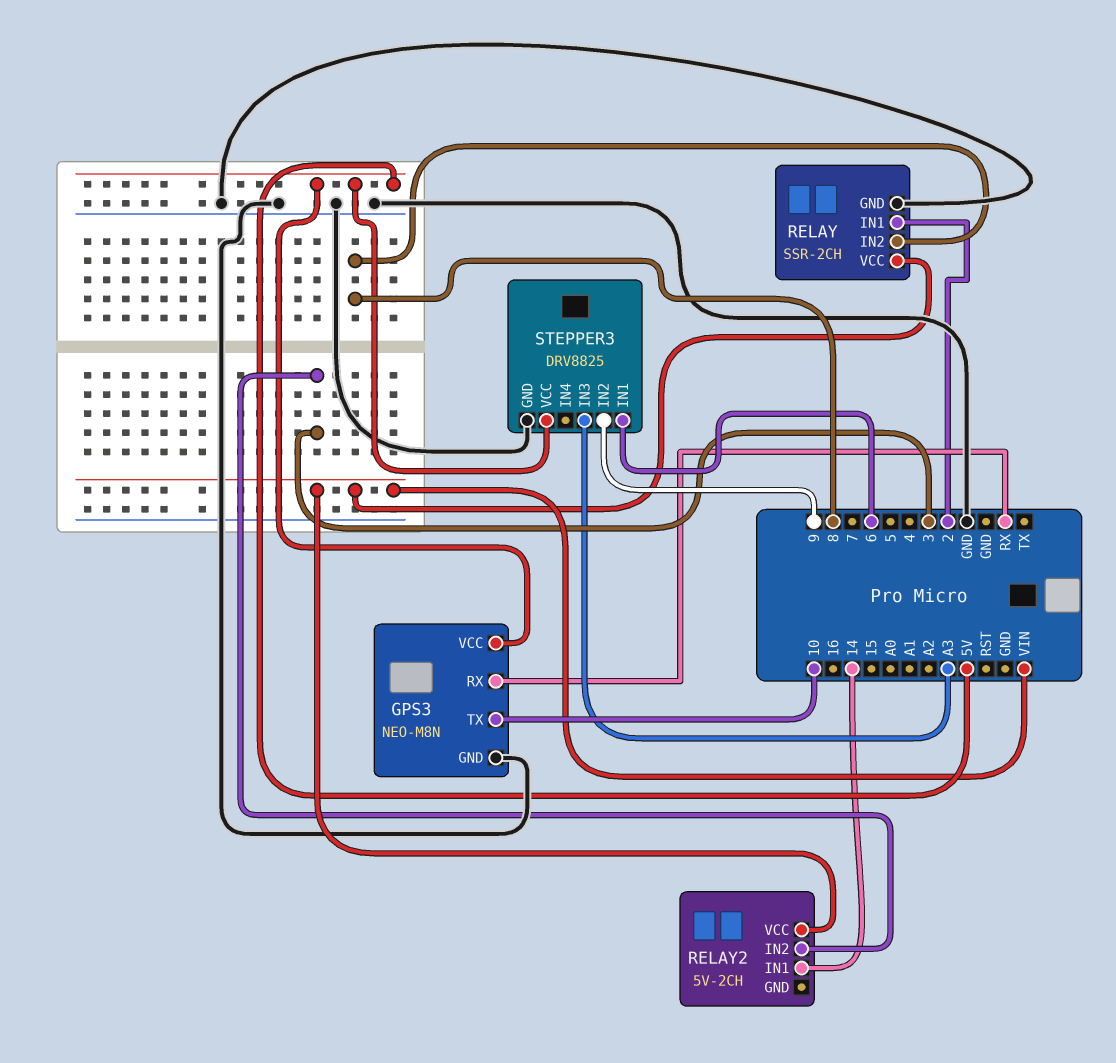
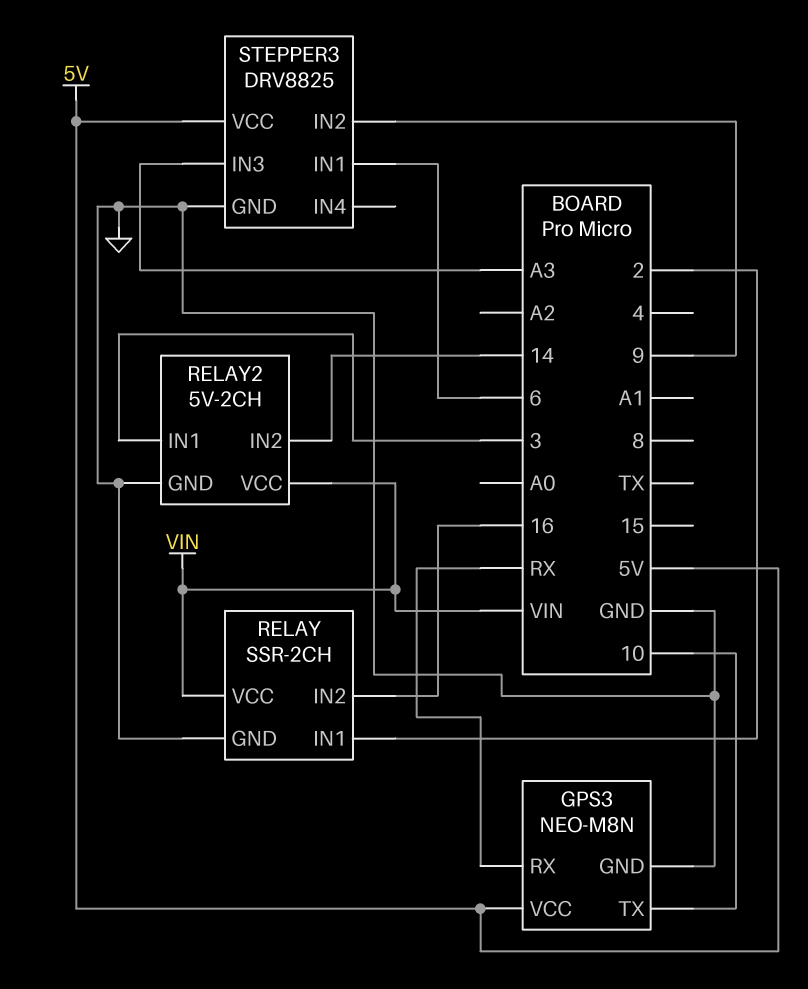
RELAY pin IN2: 8 -> 16
RELAY2 pin GND: none -> GND
RELAY2 pin IN1: 14 -> 3
RELAY2 pin IN2: 3 -> 14

